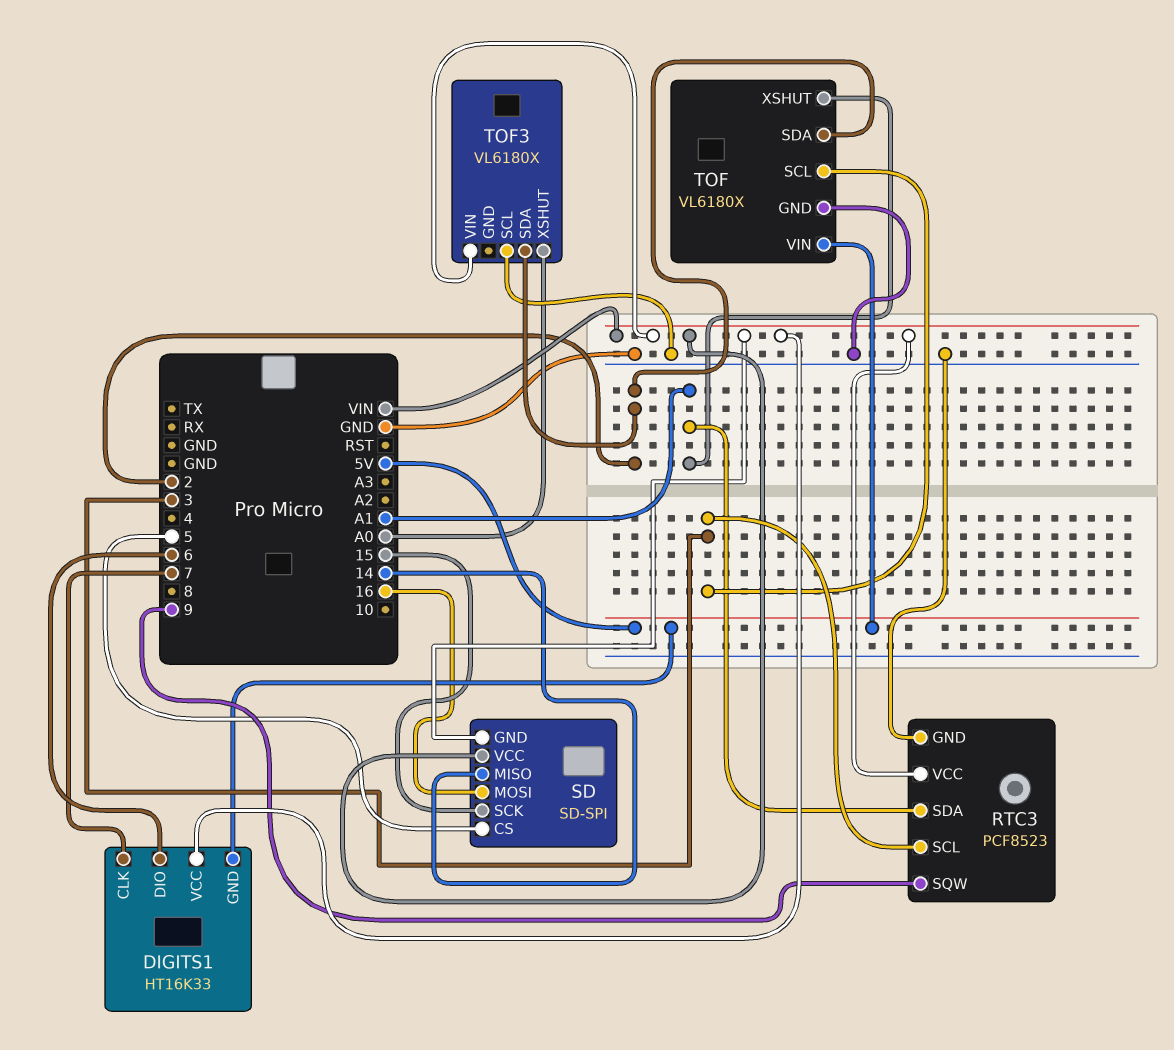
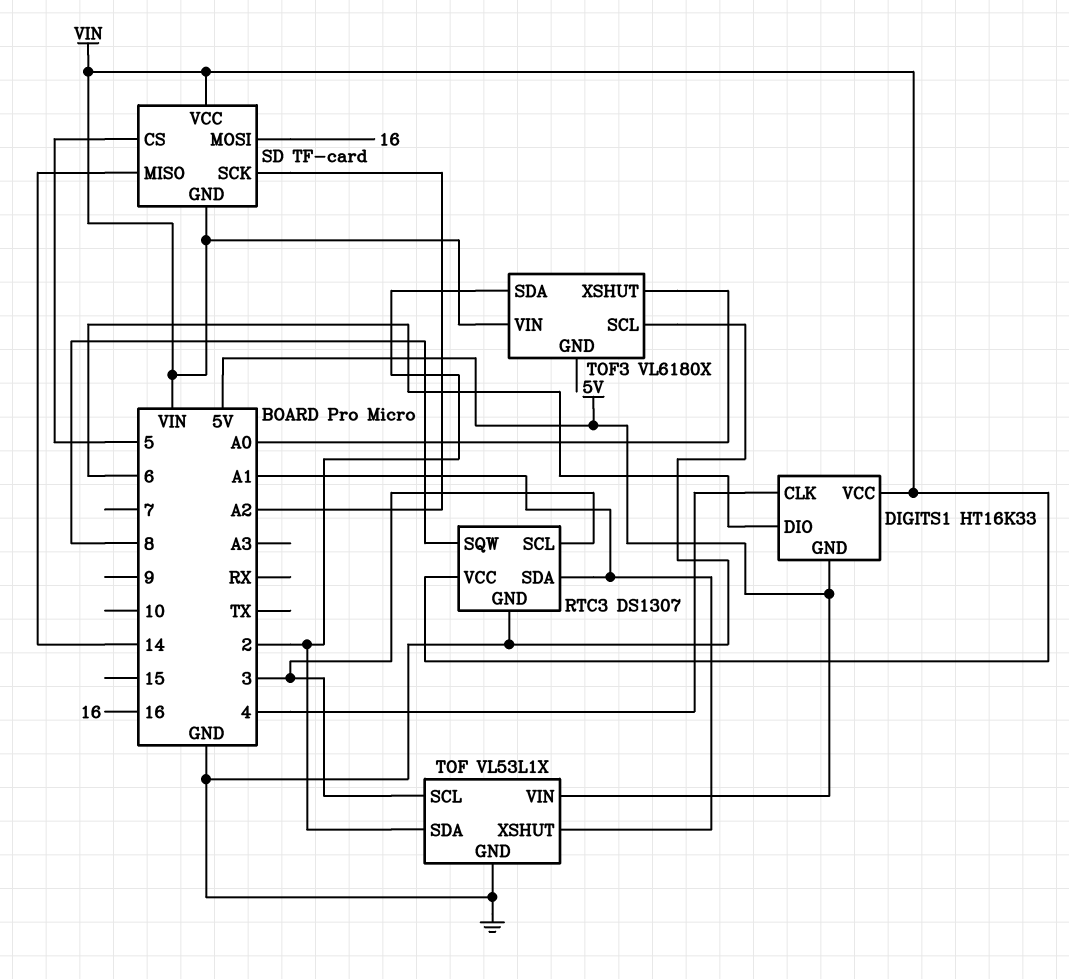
DIGITS1 pin CLK: 7 -> 4
RTC3: PCF8523 -> DS1307
RTC3 pin SQW: 9 -> 8
SD: SD-SPI -> TF-card
SD pin SCK: 15 -> A2
TOF: VL6180X -> VL53L1X

